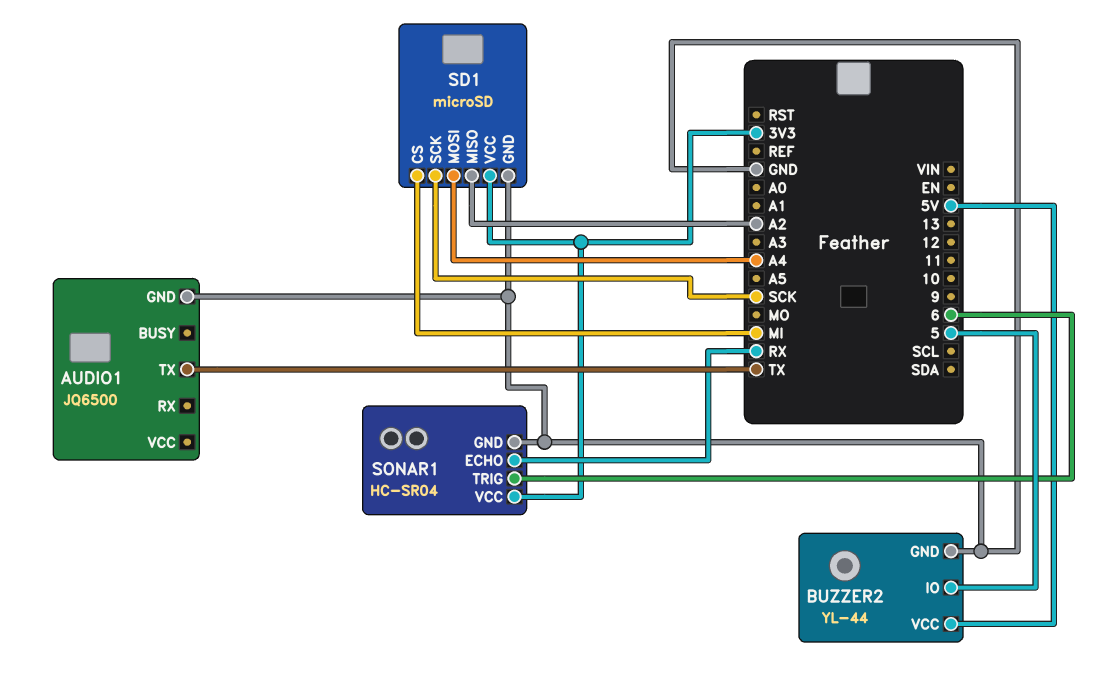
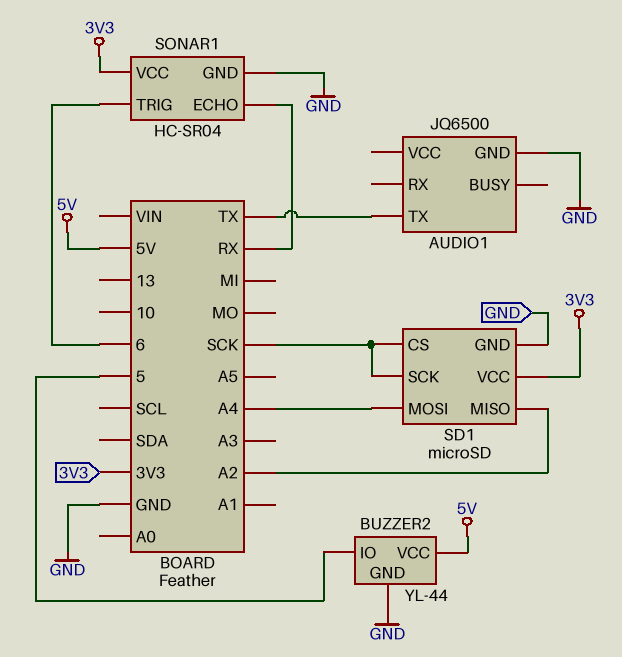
SD1 pin CS: MI -> SCK

